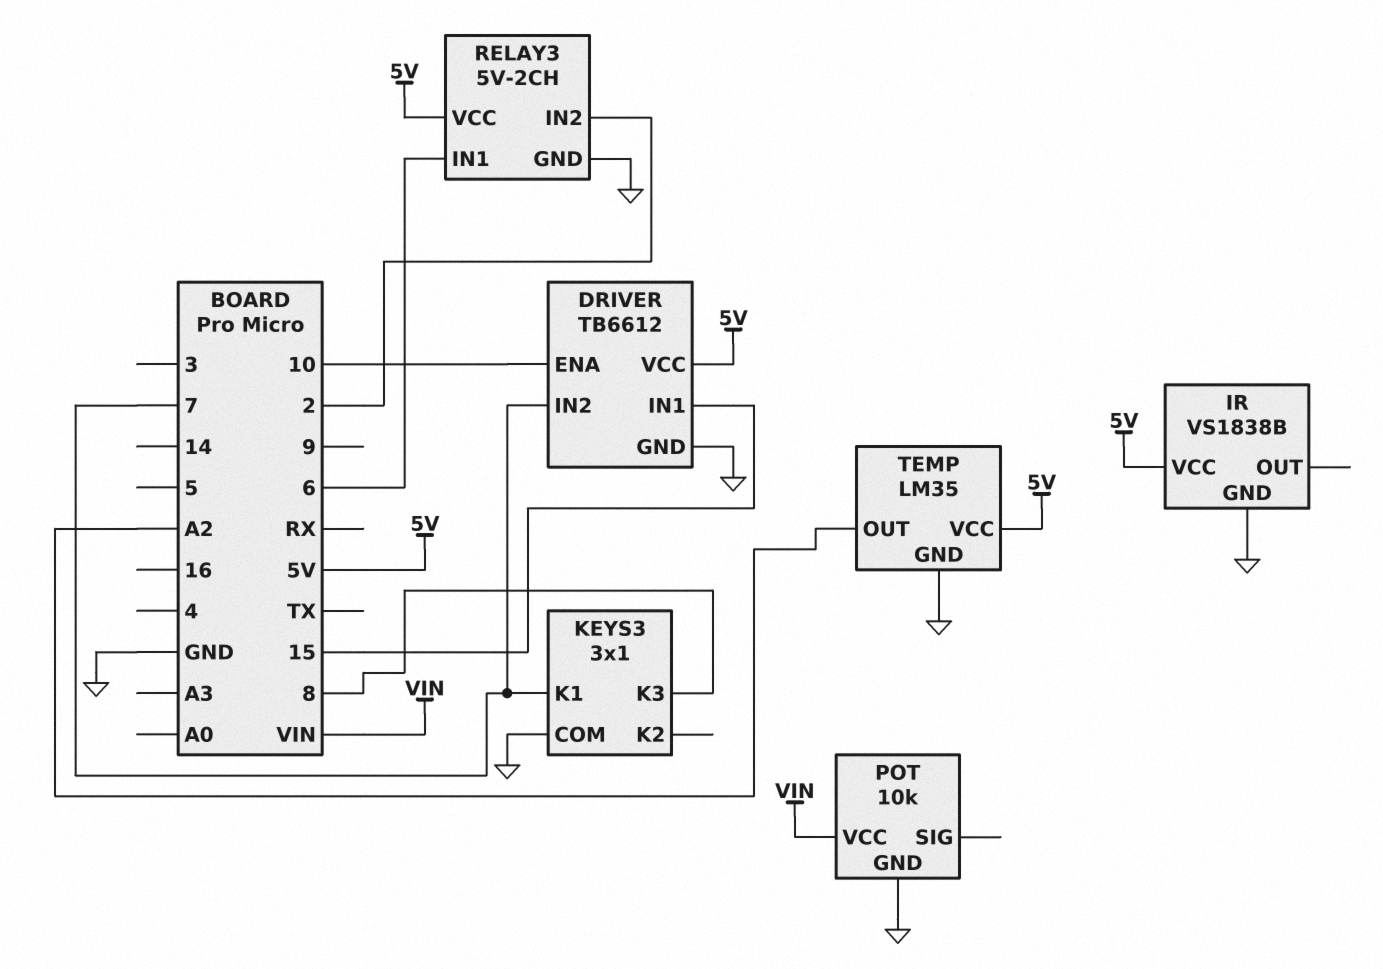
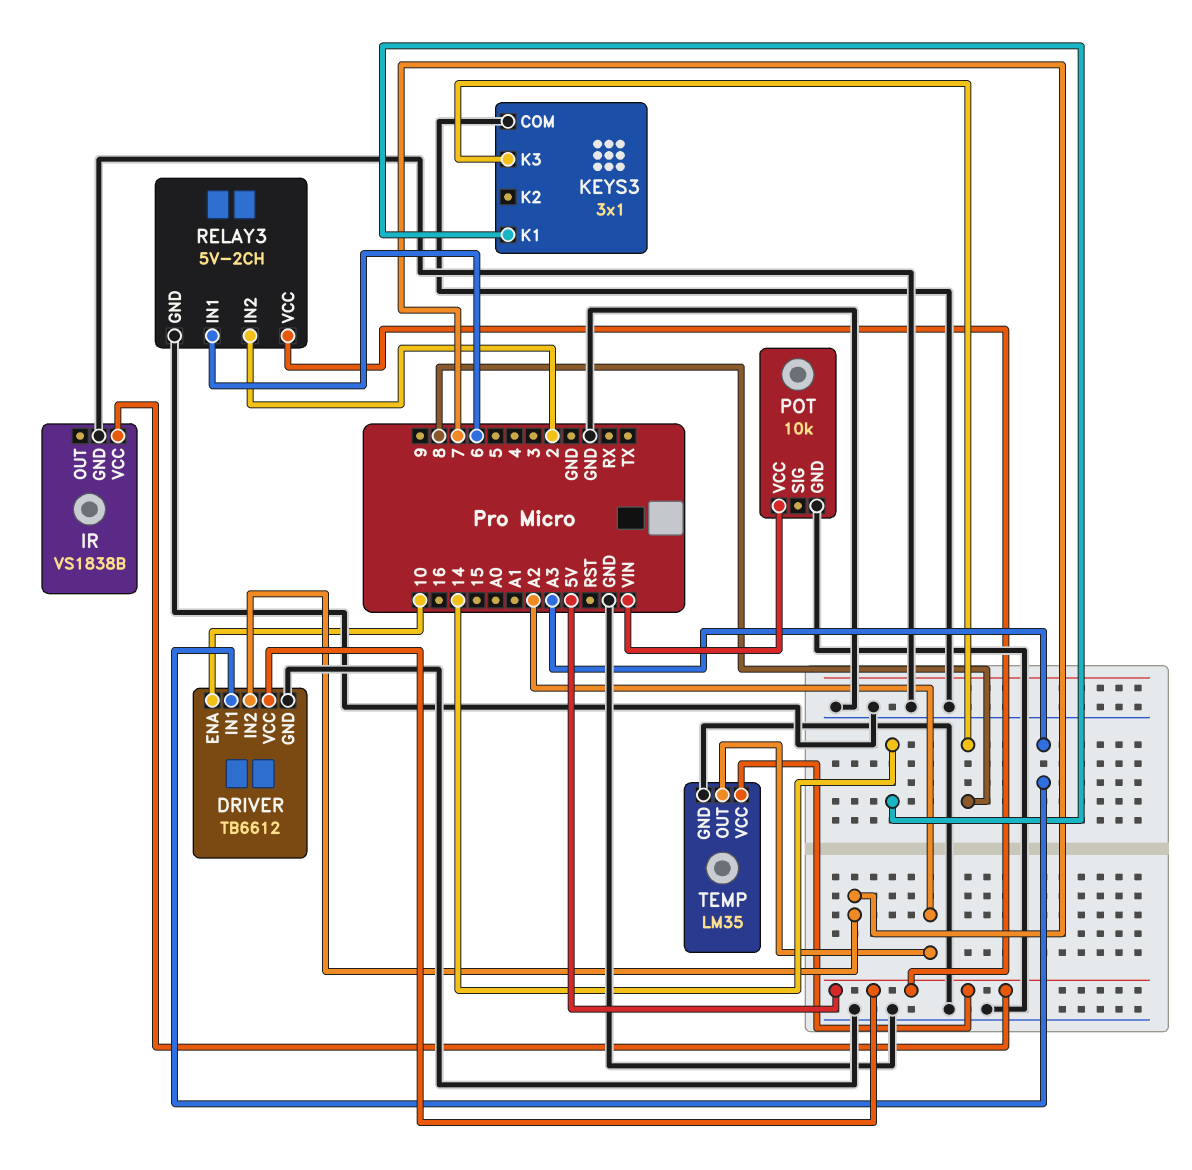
DRIVER pin IN1: 15 -> A3
KEYS3 pin K1: 7 -> 14

